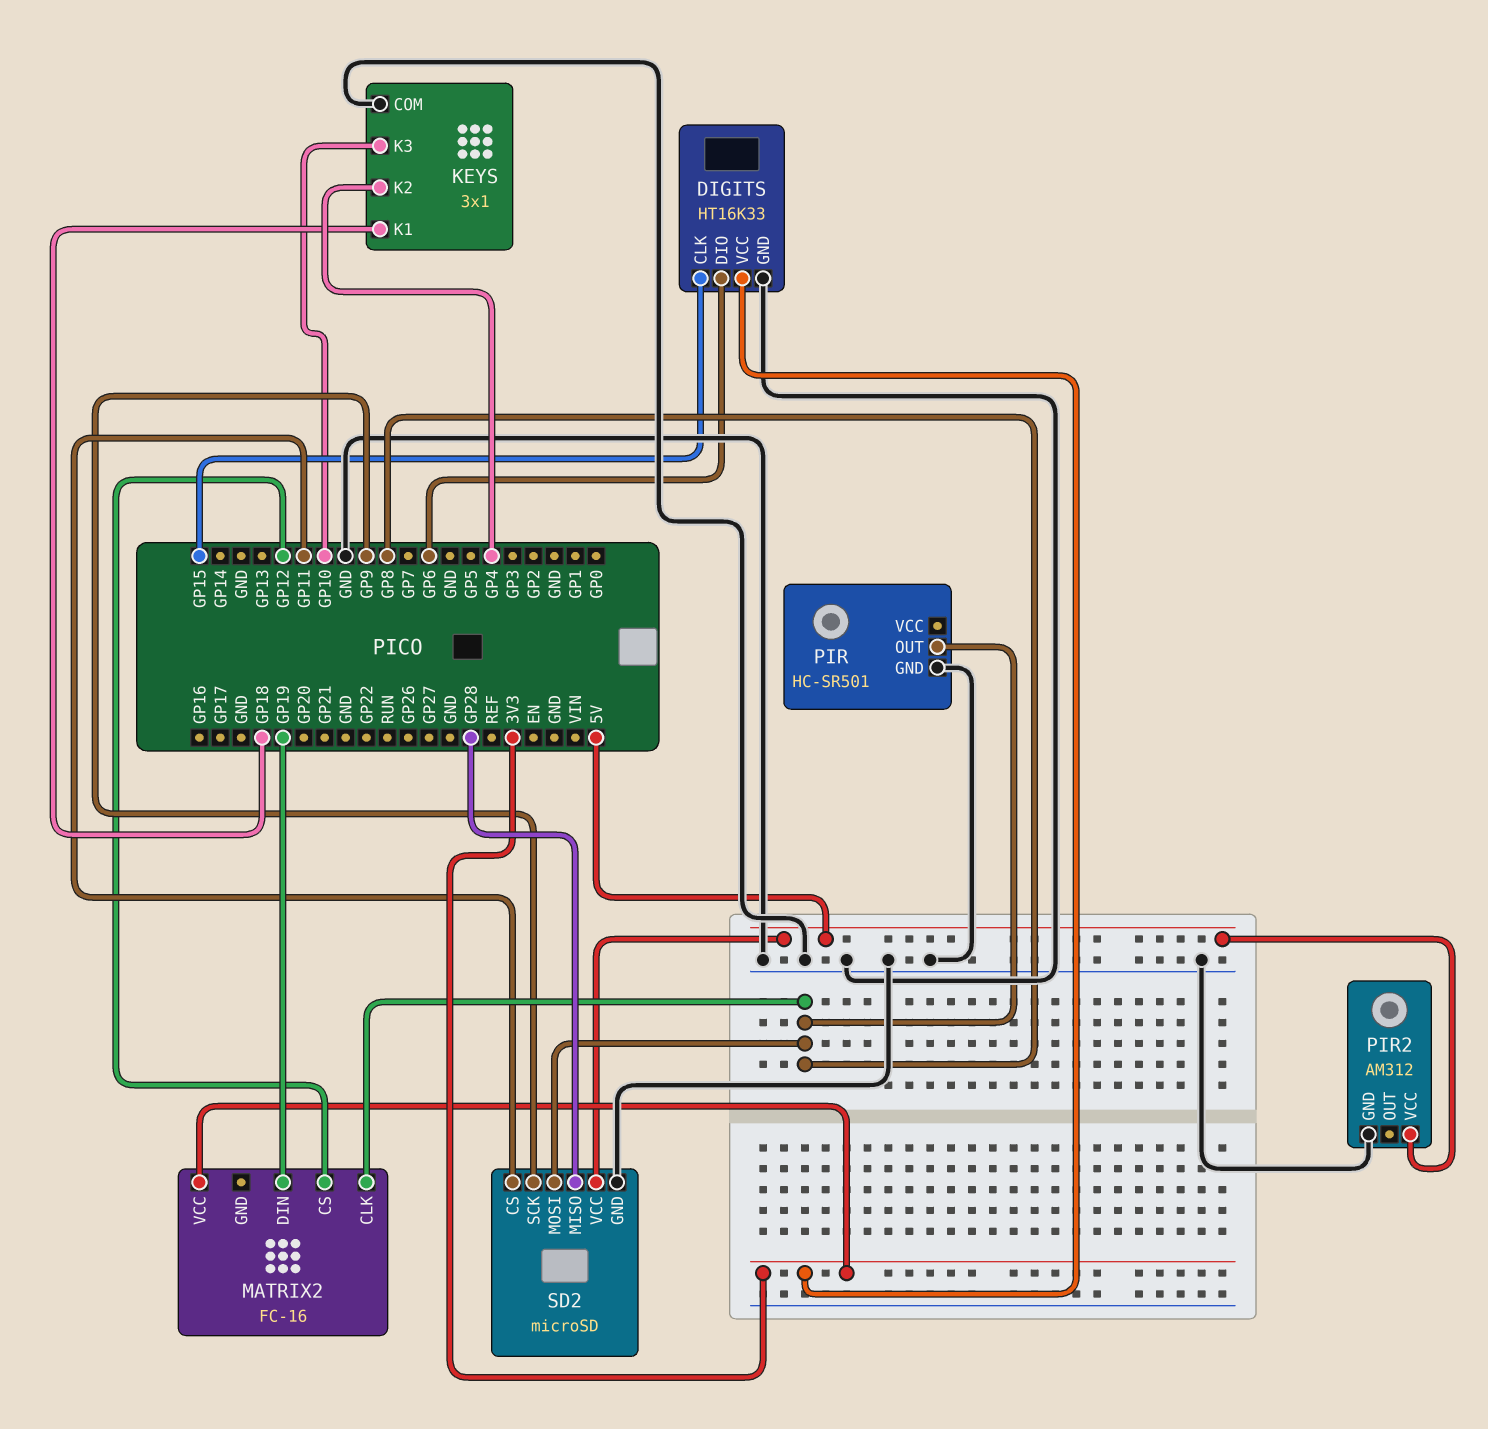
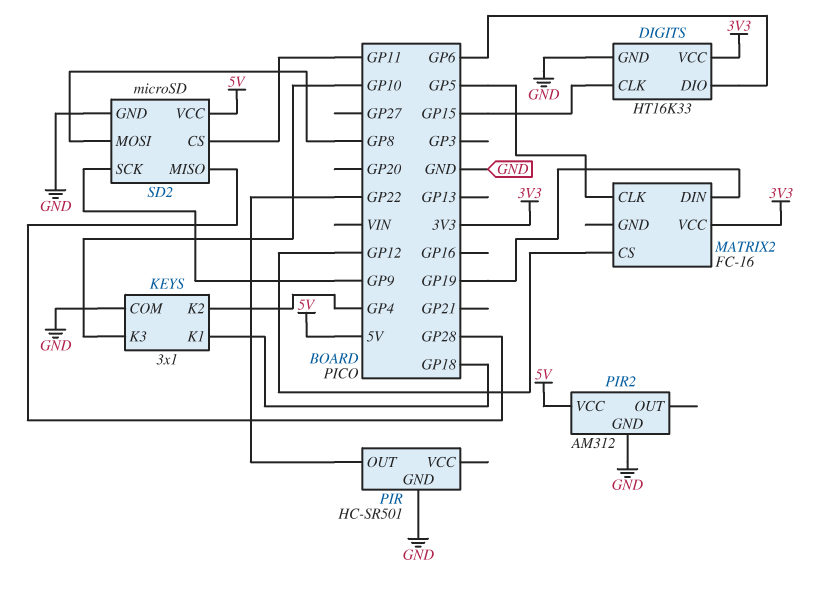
MATRIX2 pin CLK: GP8 -> GP5
PIR pin OUT: GP8 -> GP22

